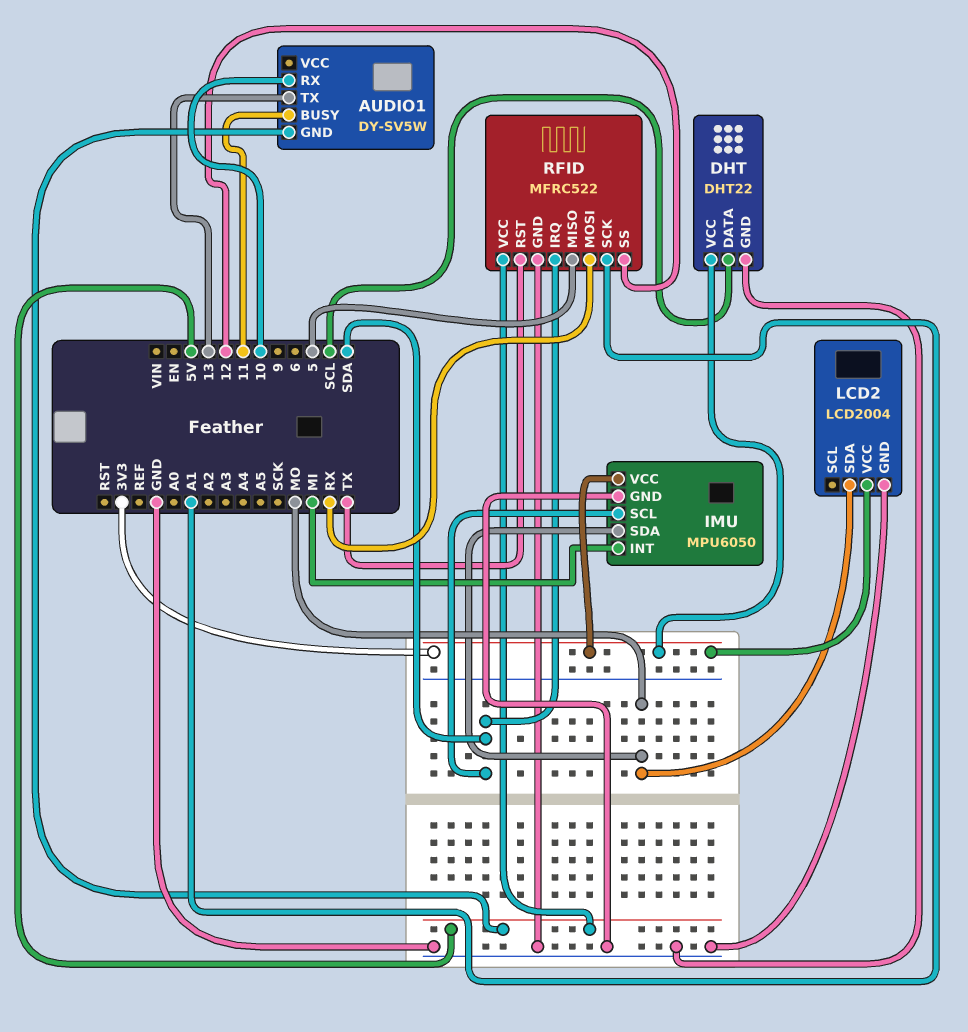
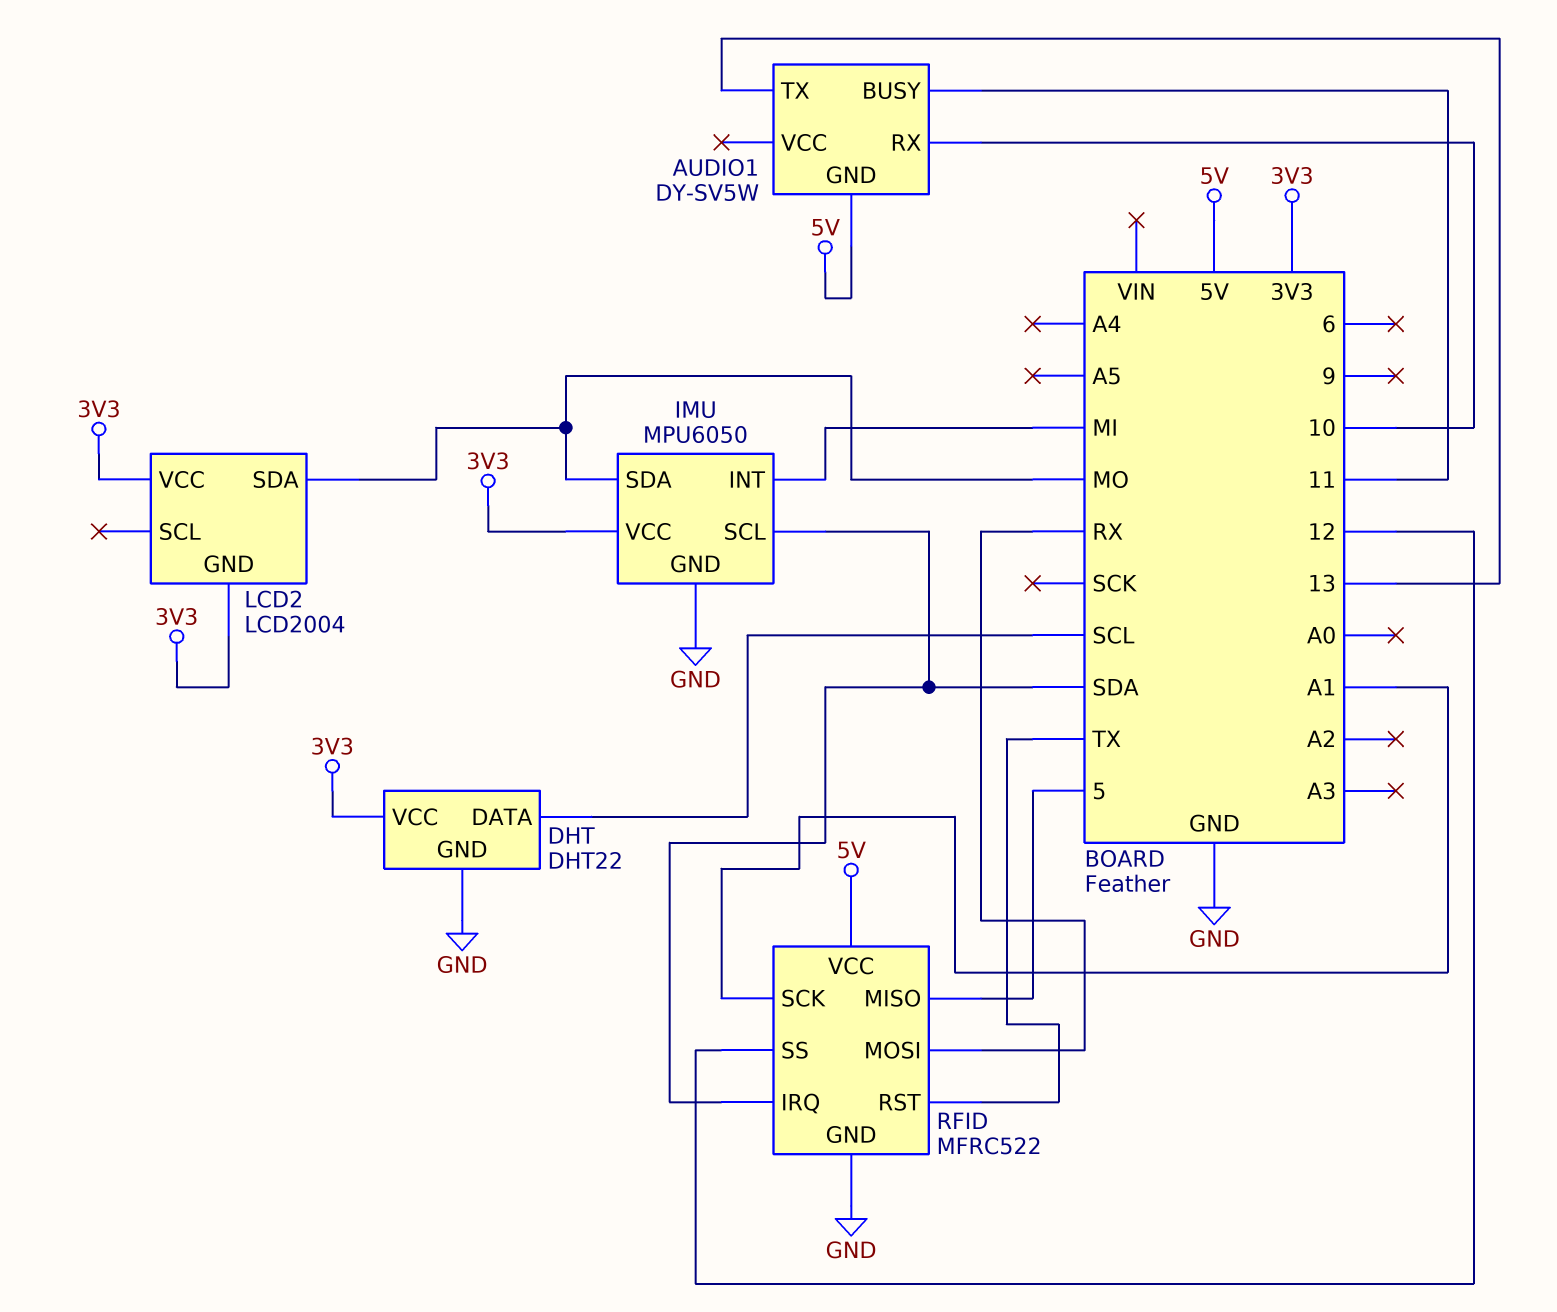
LCD2 pin GND: GND -> 3V3

